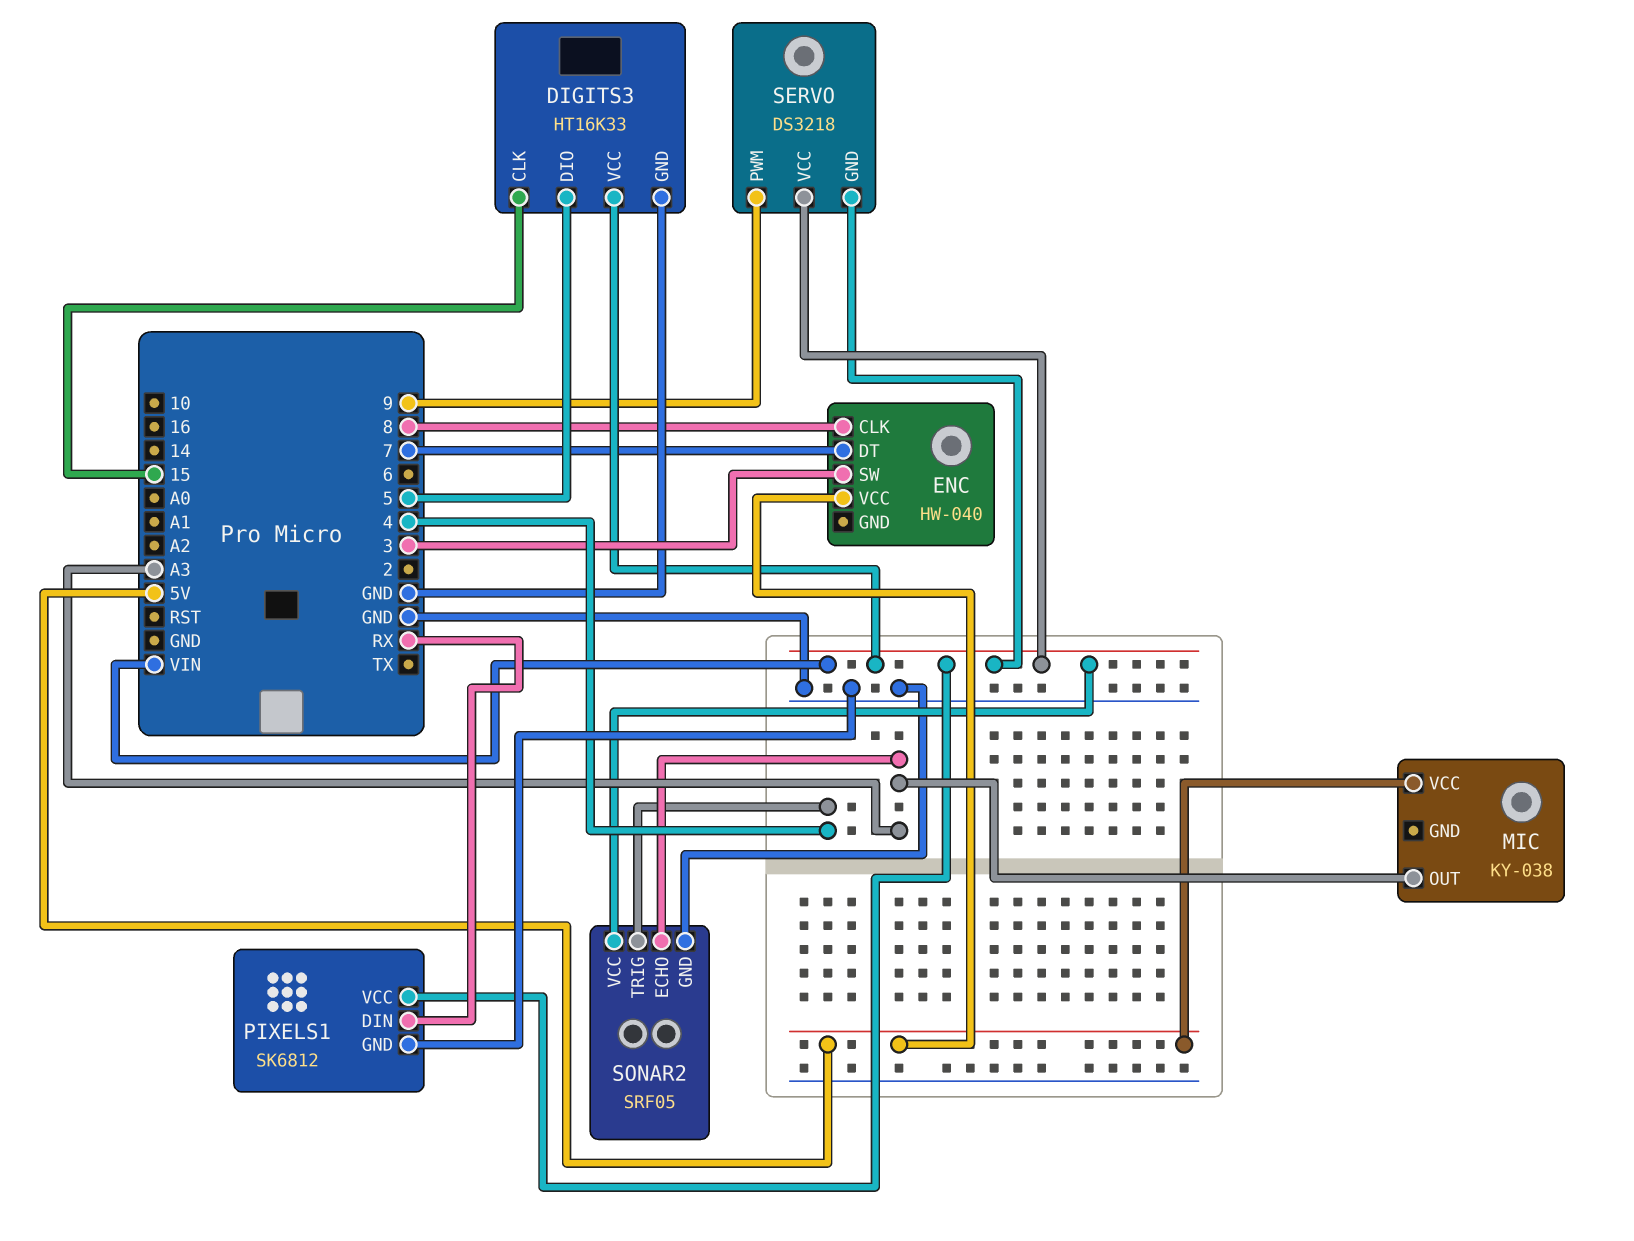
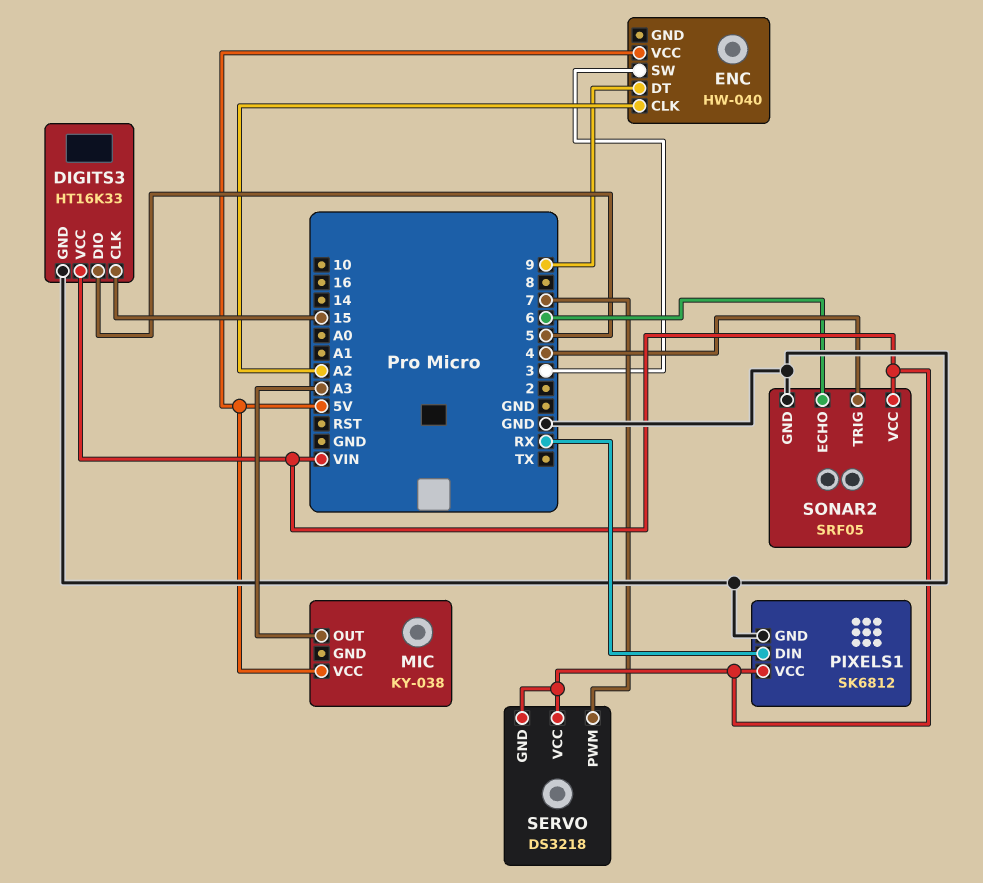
ENC pin CLK: 8 -> A2
ENC pin DT: 7 -> 9
SERVO pin PWM: 9 -> 7
SONAR2 pin ECHO: A3 -> 6

